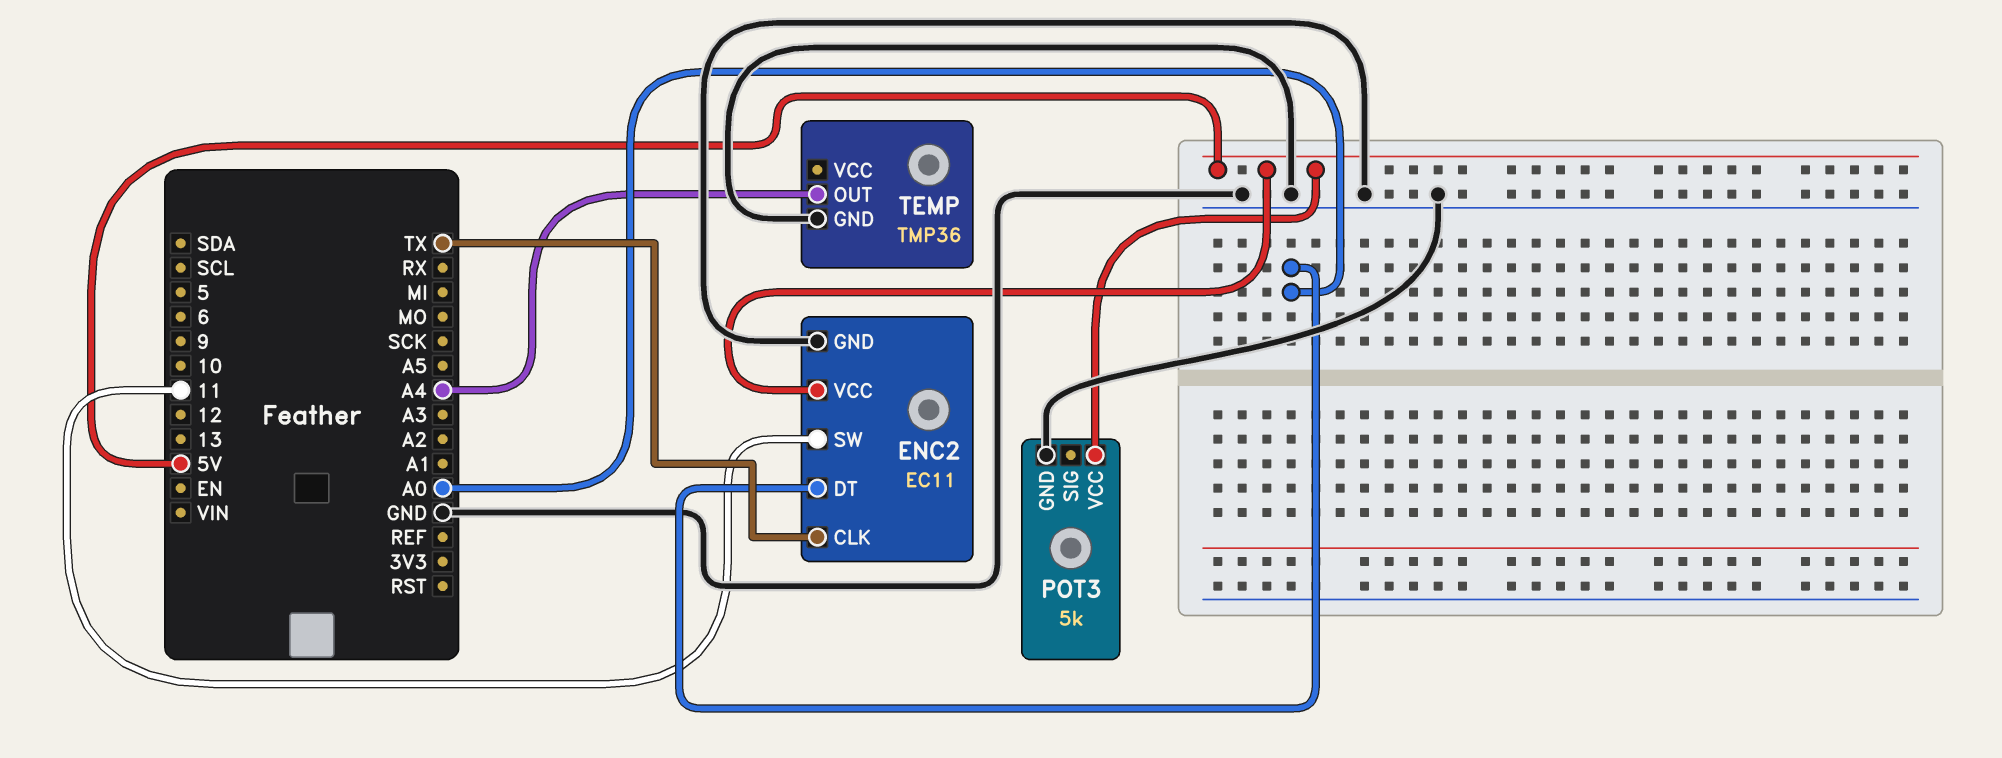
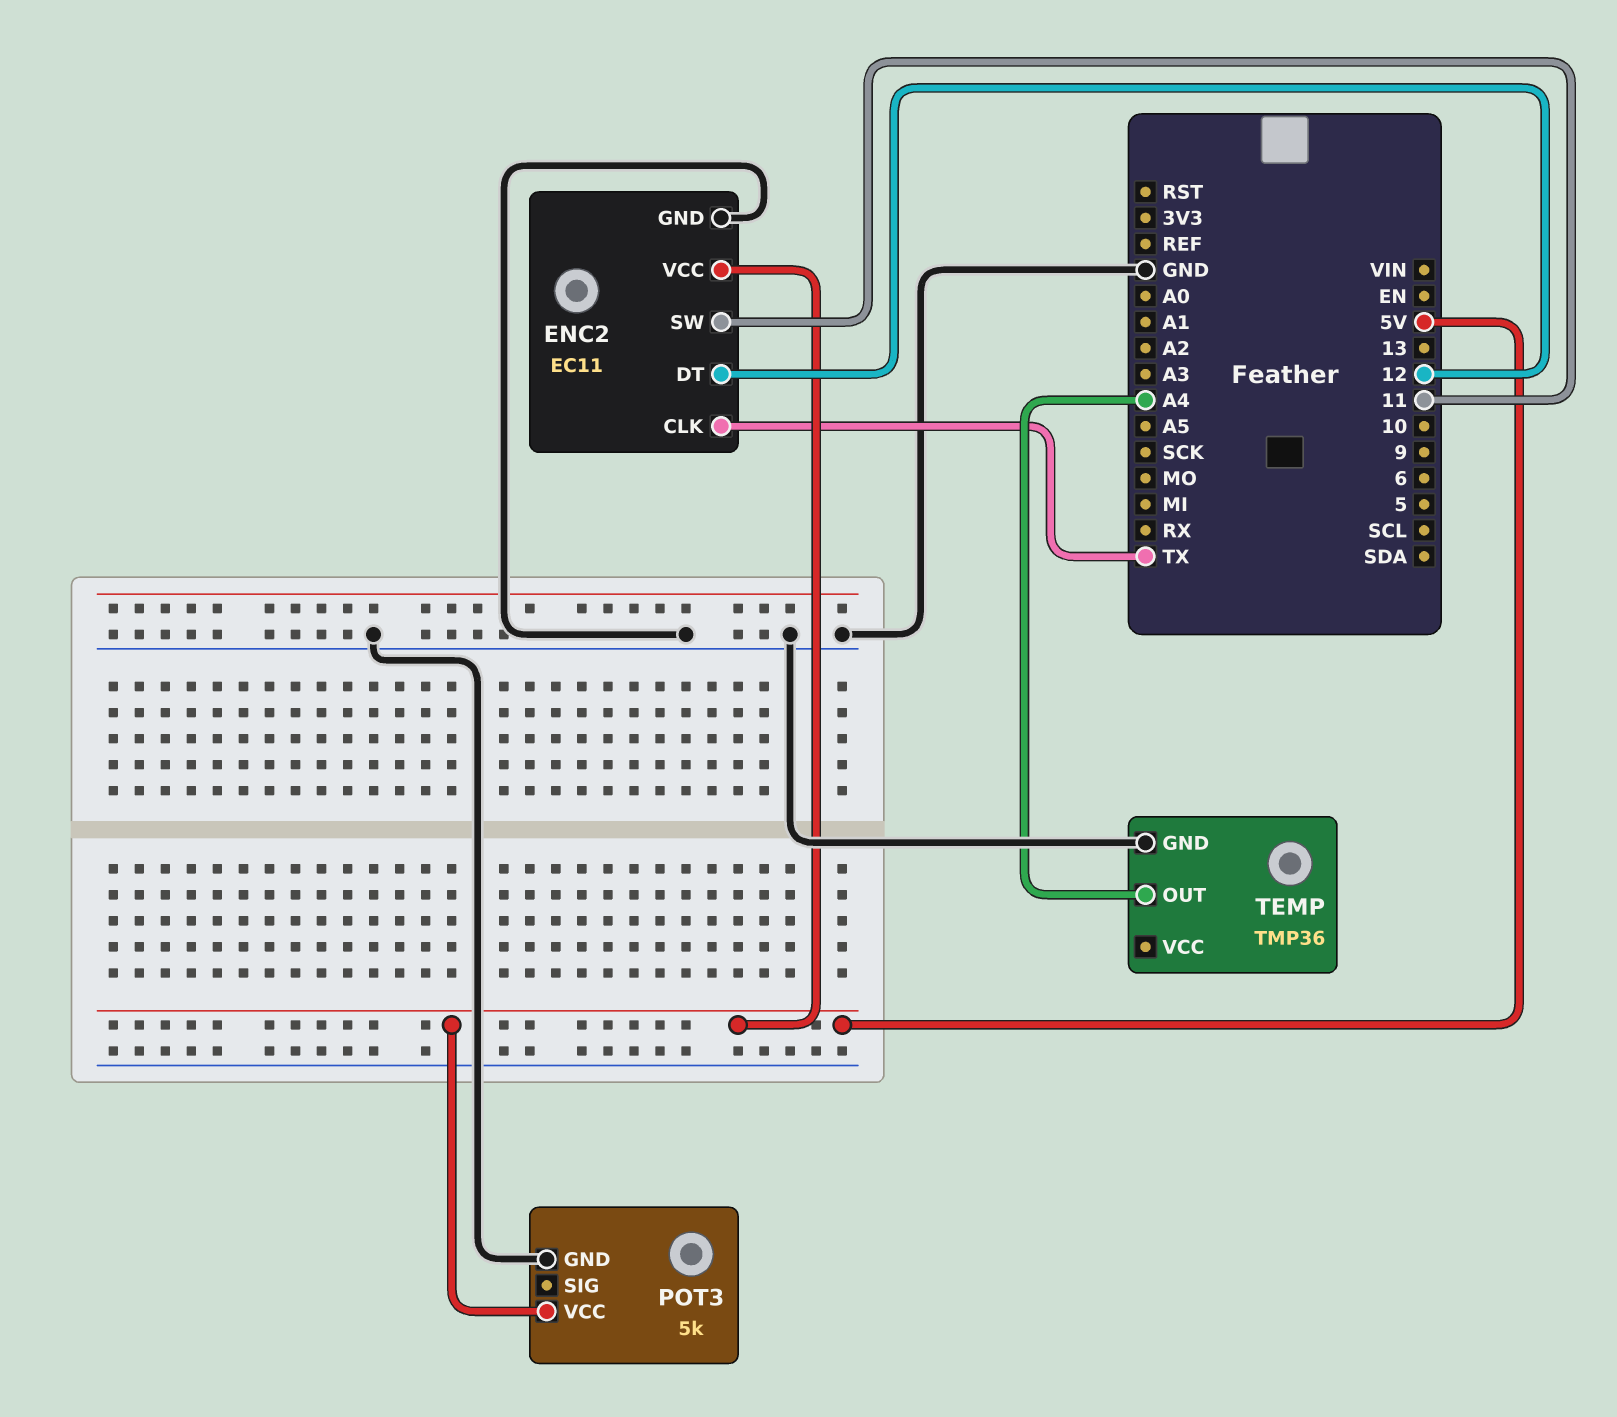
ENC2 pin DT: A0 -> 12

